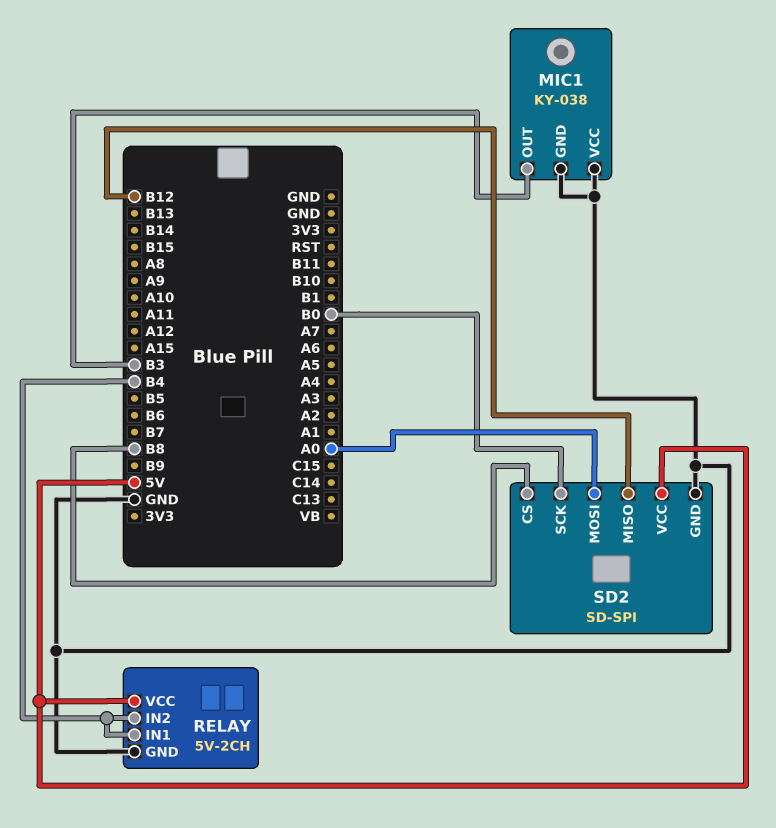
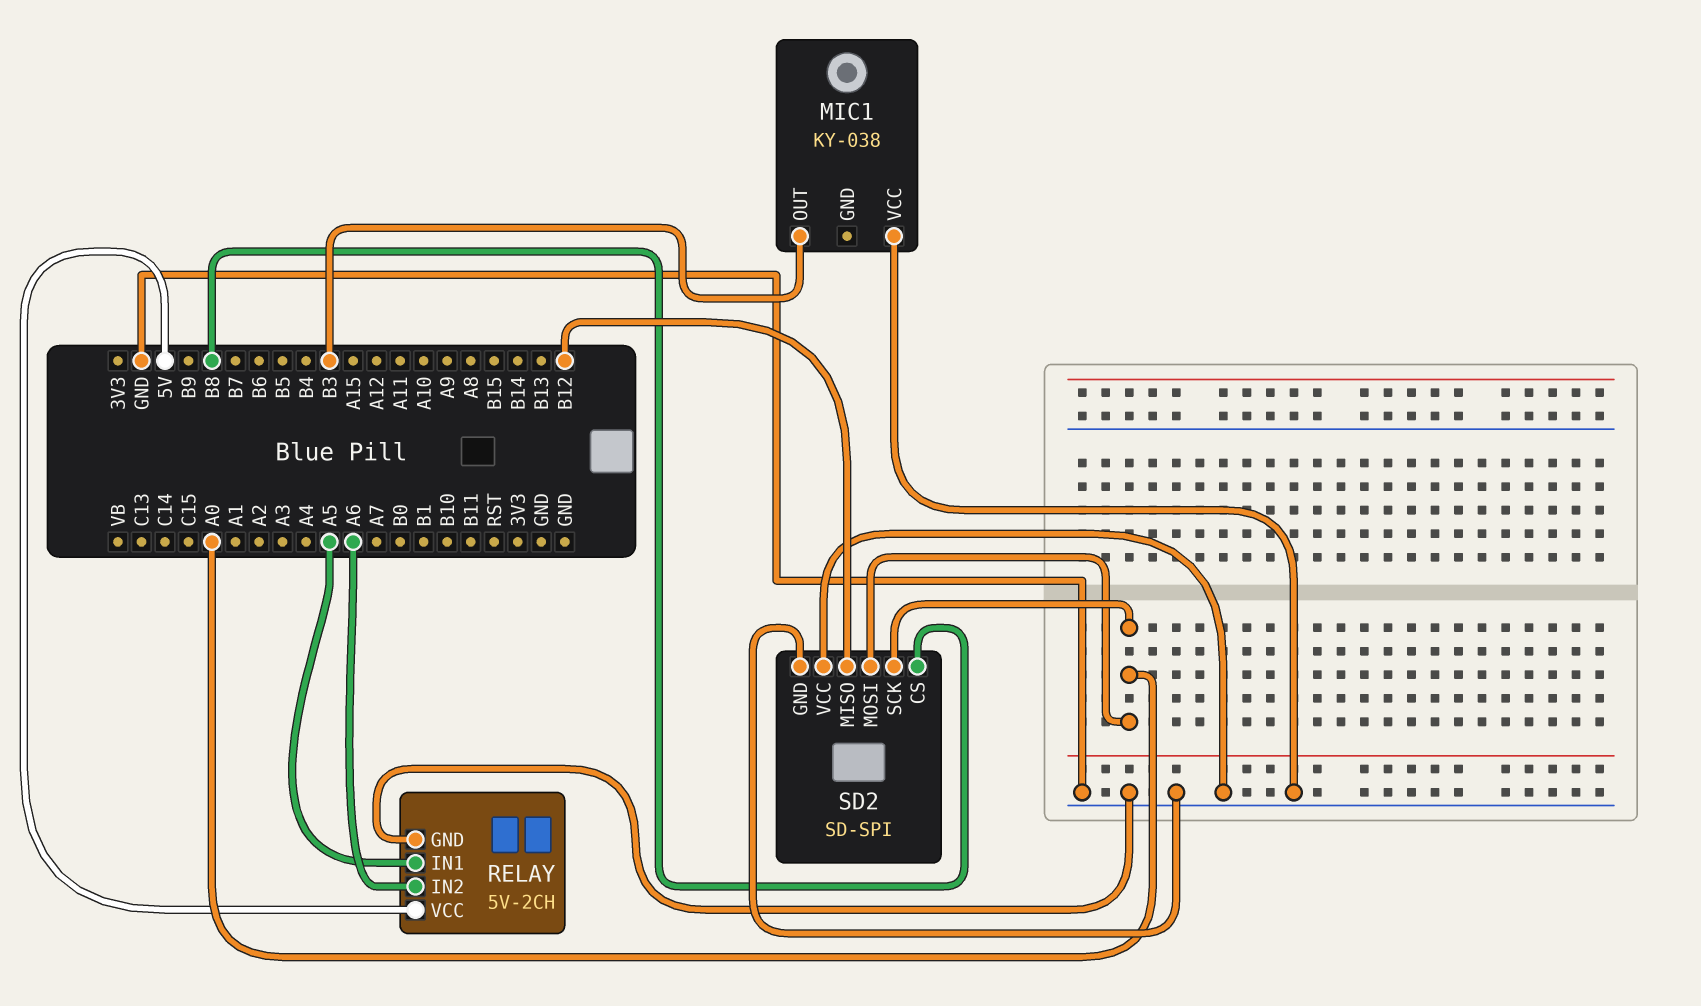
MIC1 pin GND: GND -> none
RELAY pin IN1: B4 -> A5
RELAY pin IN2: B4 -> A6
SD2 pin SCK: B0 -> A0
SD2 pin VCC: 5V -> GND

